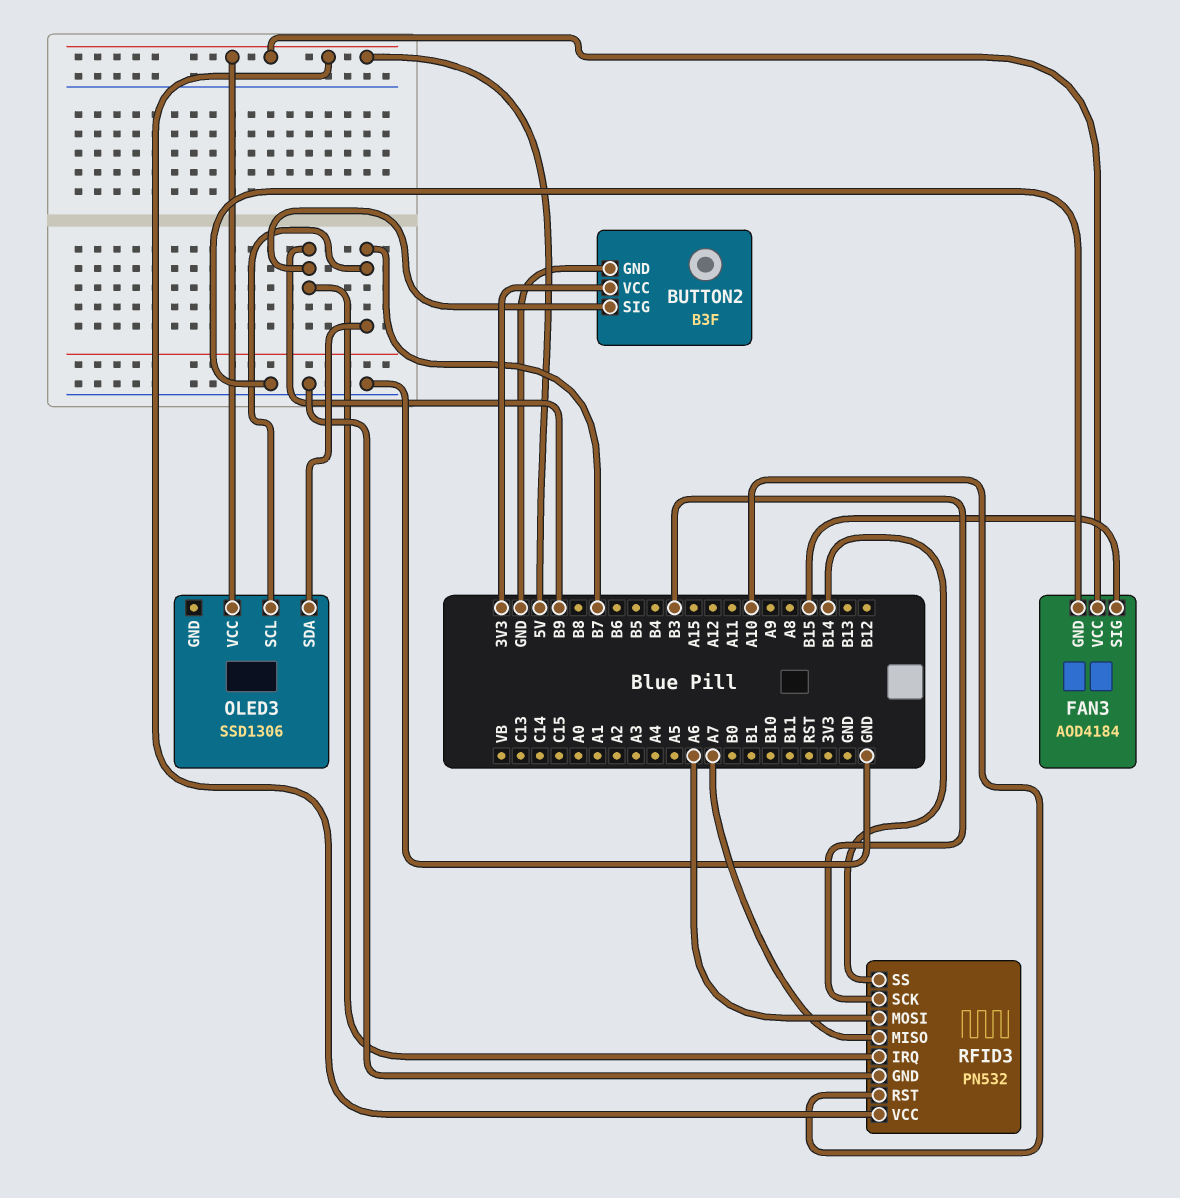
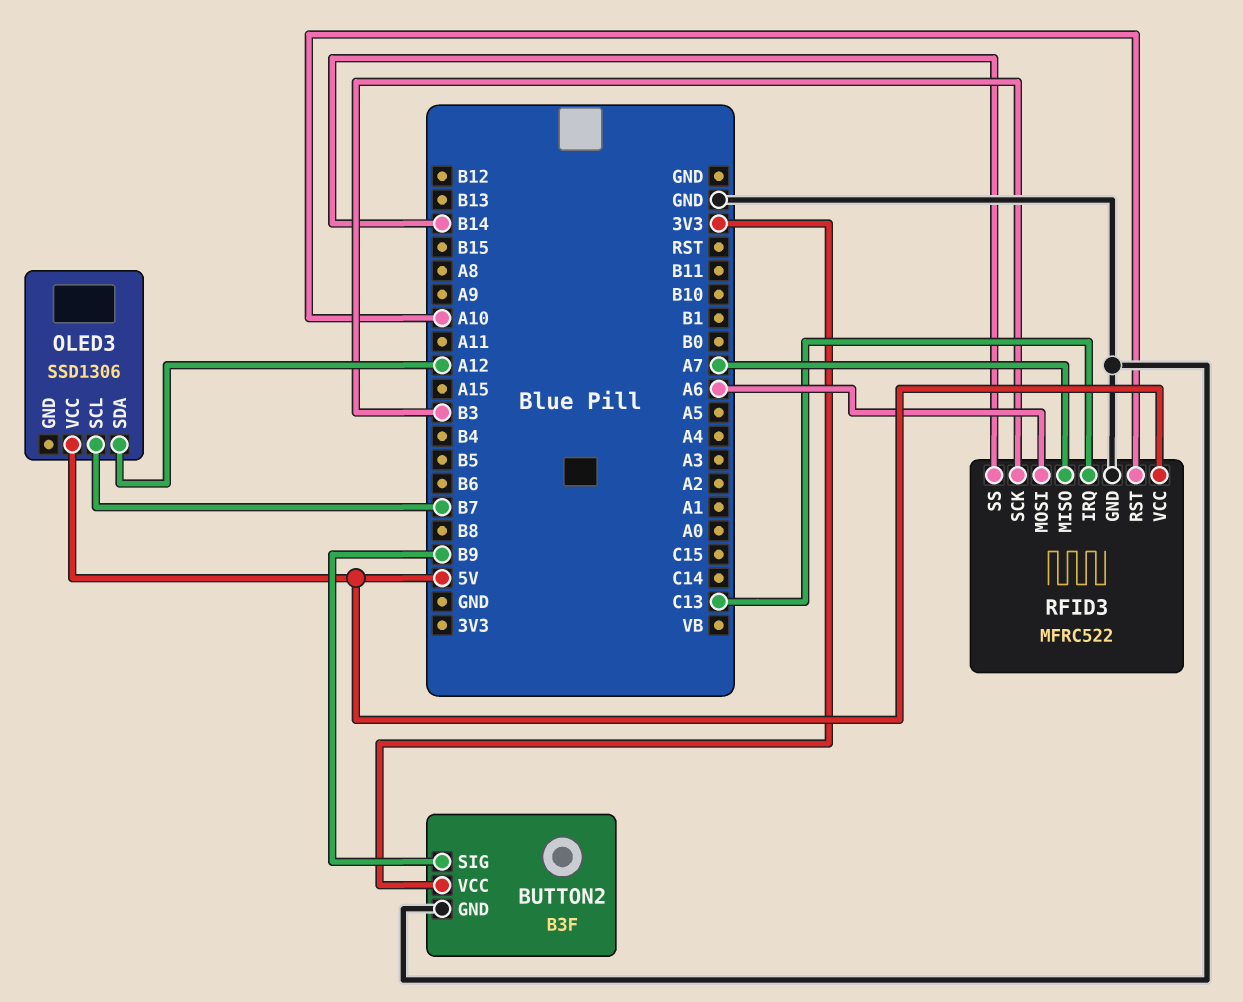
FAN3: AOD4184 -> none
FAN3 pin GND: GND -> none
FAN3 pin SIG: B15 -> none
FAN3 pin VCC: 5V -> none
OLED3 pin SDA: B7 -> A12
RFID3: PN532 -> MFRC522
RFID3 pin IRQ: B9 -> C13

